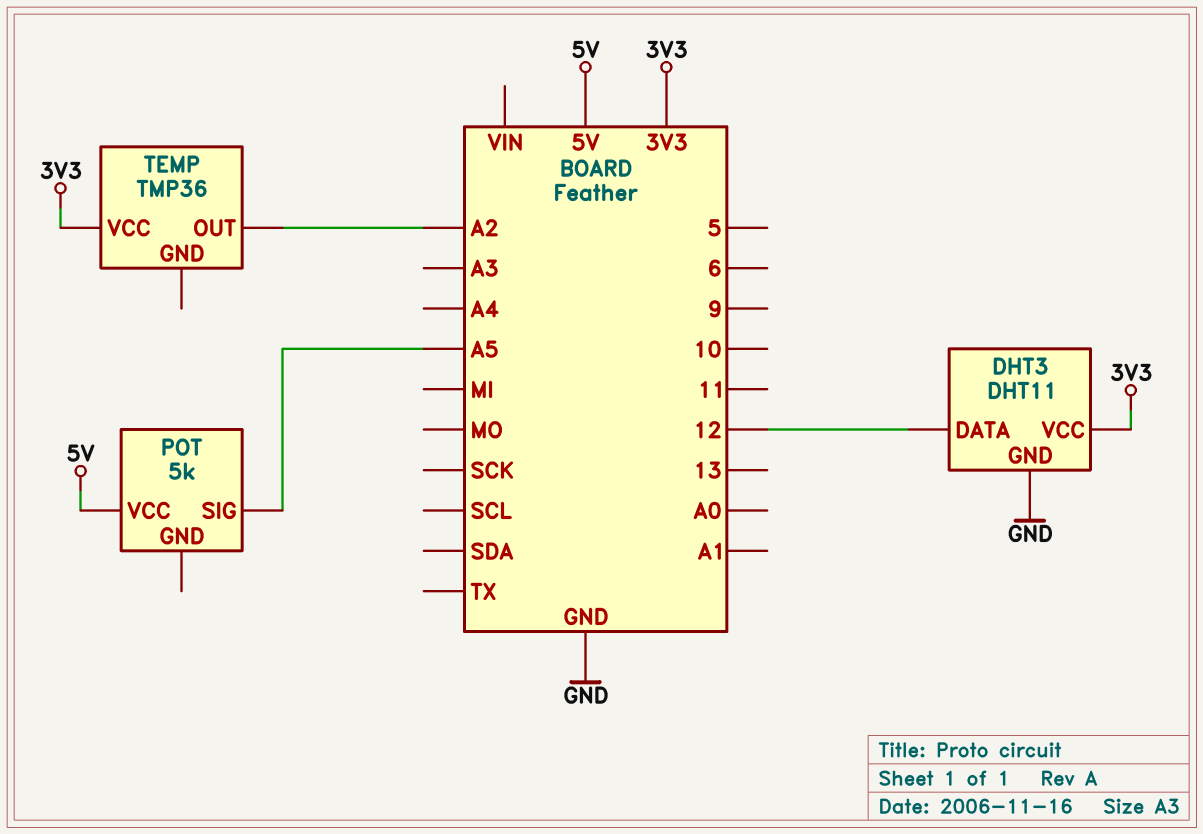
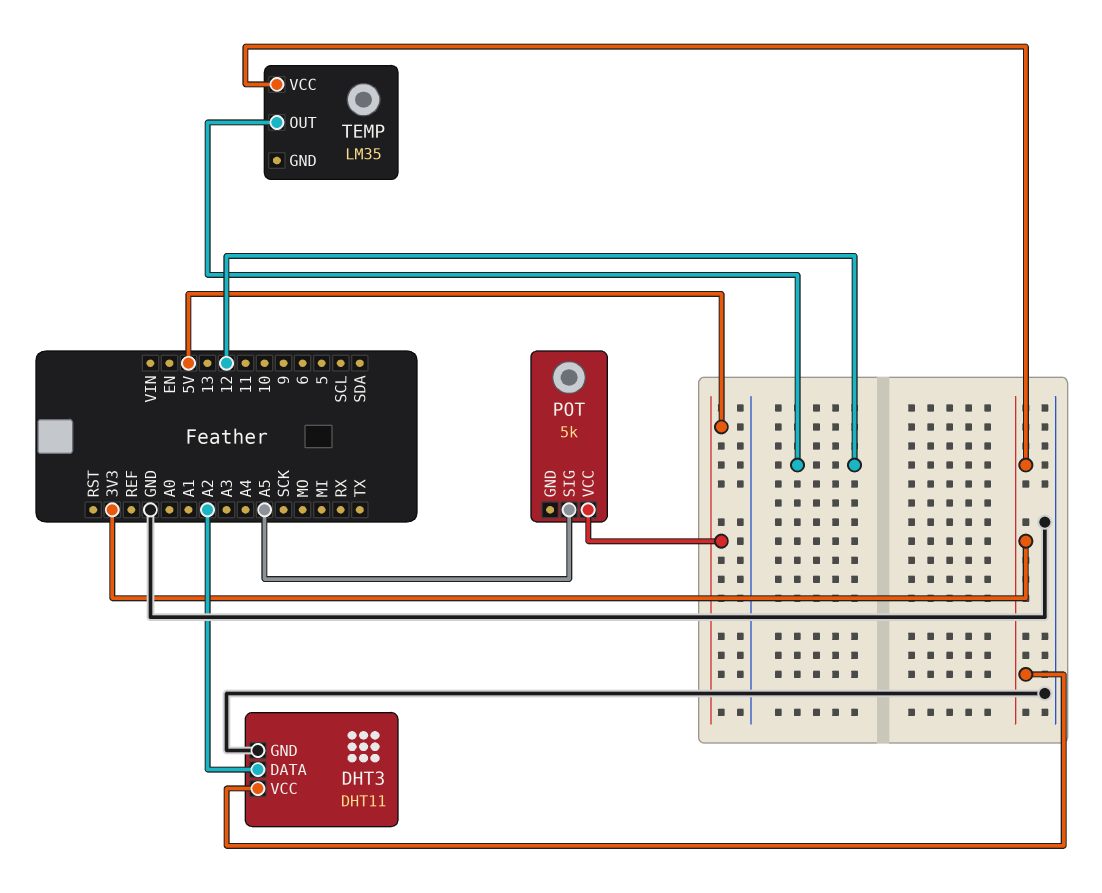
DHT3 pin DATA: 12 -> A2
TEMP: TMP36 -> LM35
TEMP pin OUT: A2 -> 12

